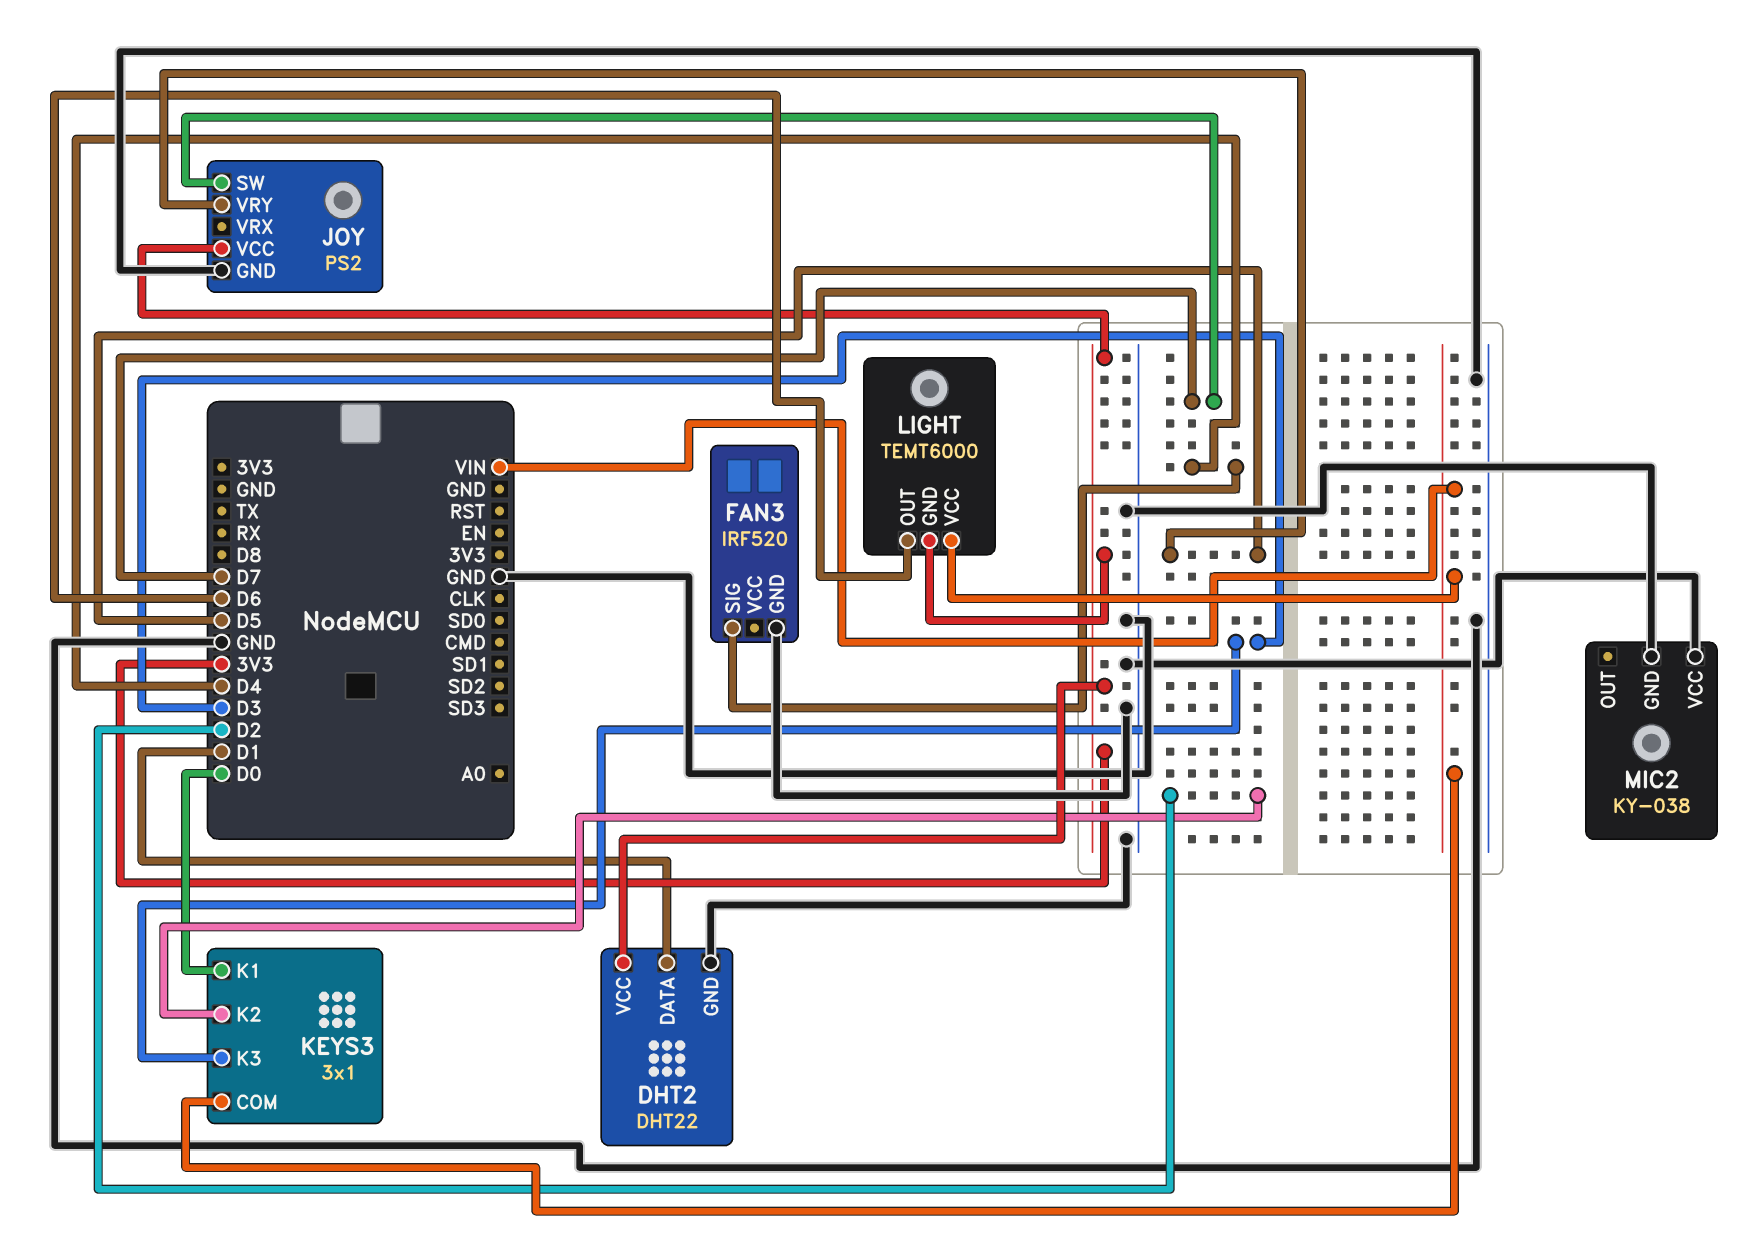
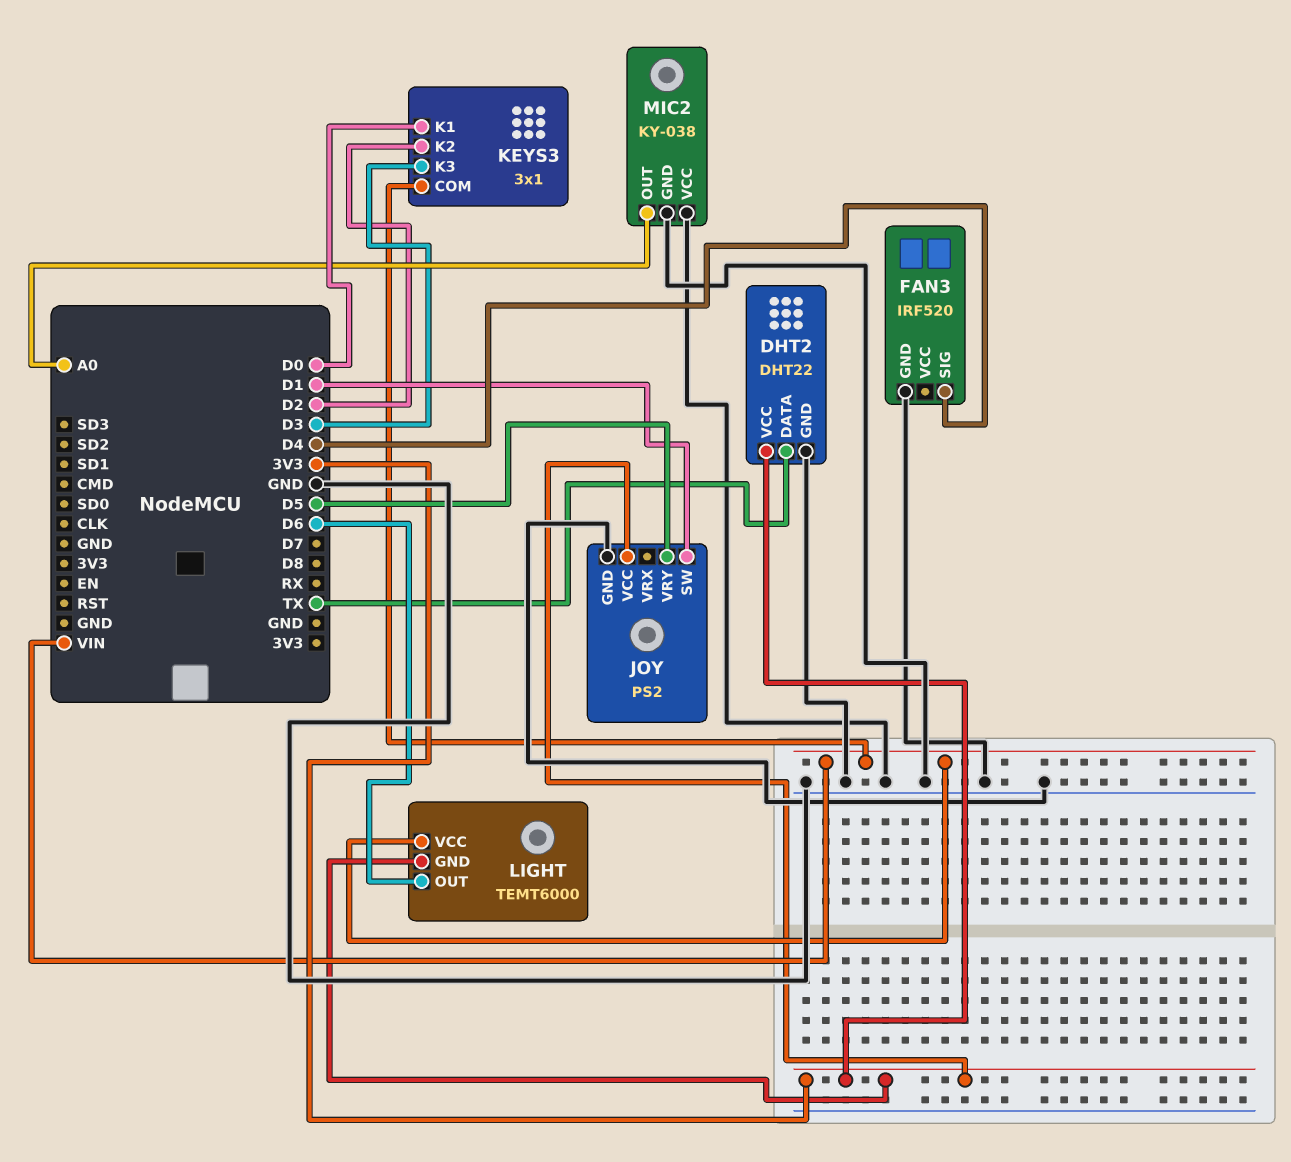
DHT2 pin DATA: D1 -> TX
JOY pin SW: D7 -> D1
MIC2 pin OUT: none -> A0

